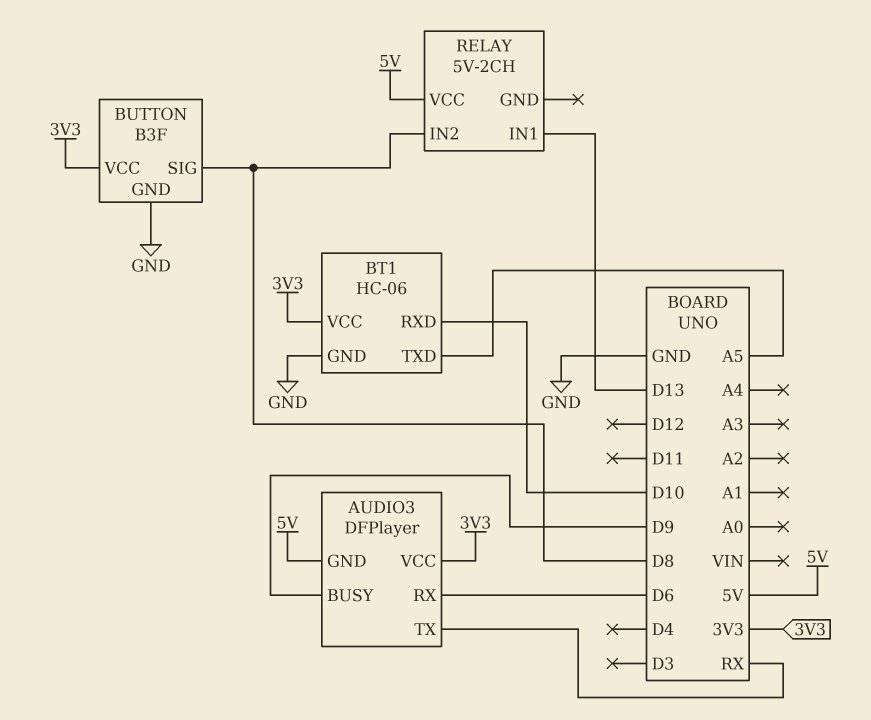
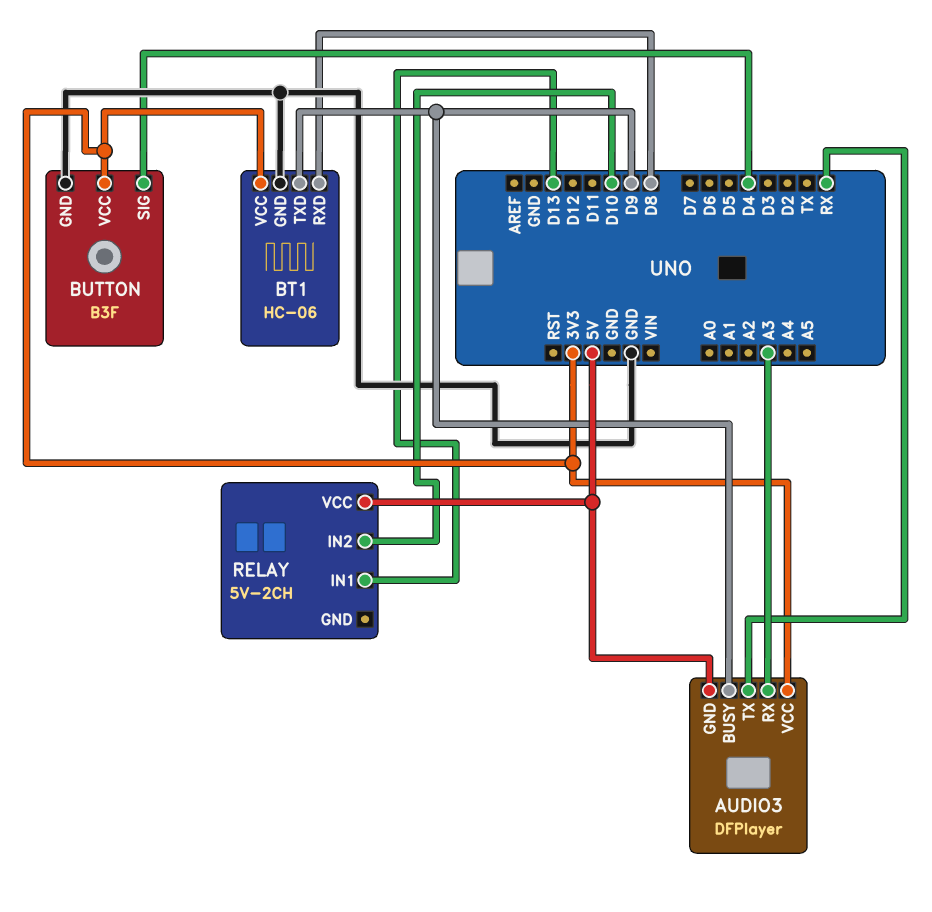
AUDIO3 pin RX: D6 -> A3
BT1 pin RXD: D10 -> D8
BT1 pin TXD: A5 -> D9
BUTTON pin SIG: D8 -> D4
RELAY pin IN2: D8 -> D10

